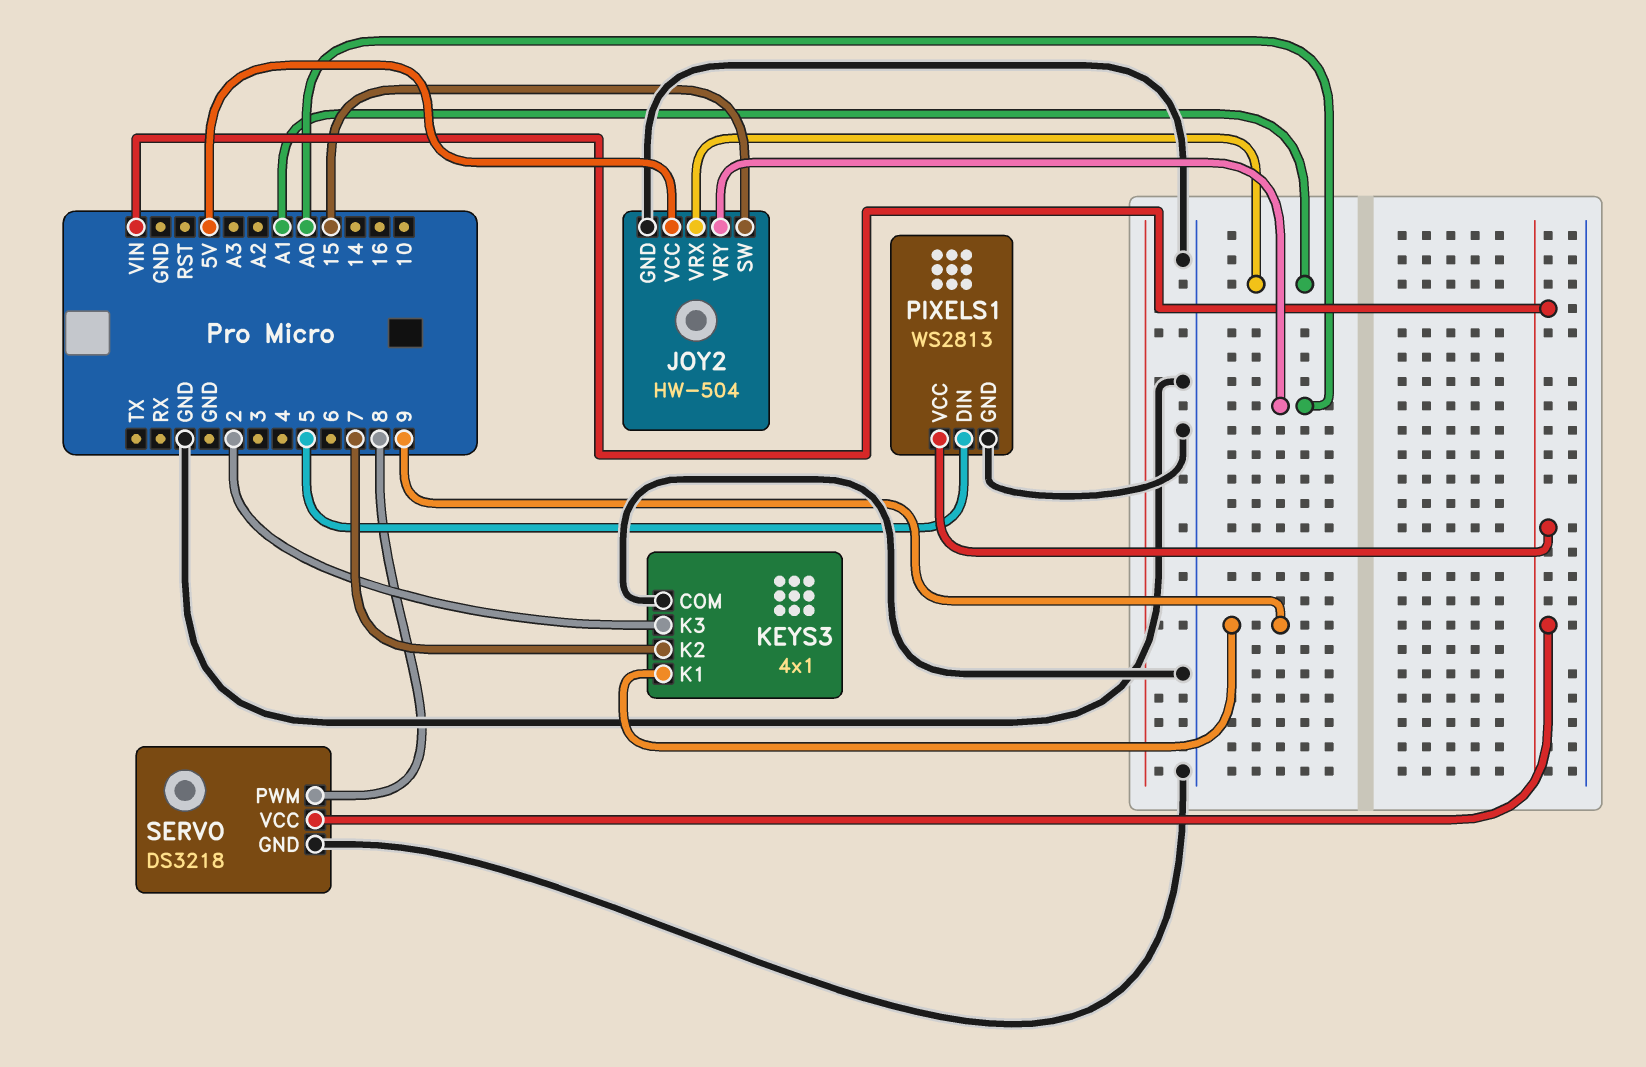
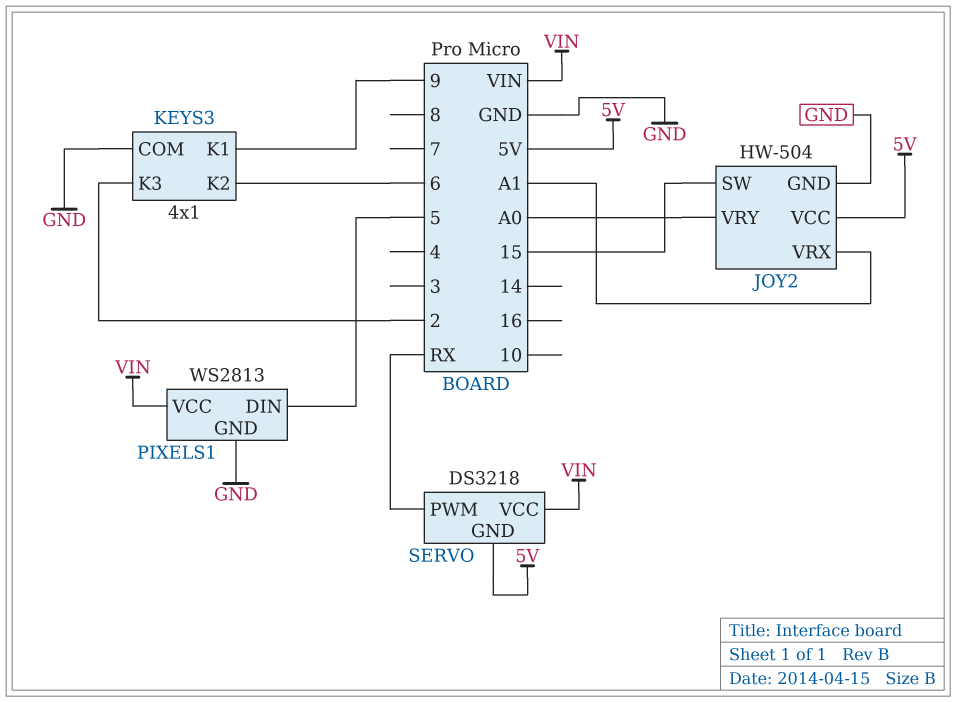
KEYS3 pin K2: 7 -> 6
SERVO pin GND: GND -> 5V
SERVO pin PWM: 8 -> RX

